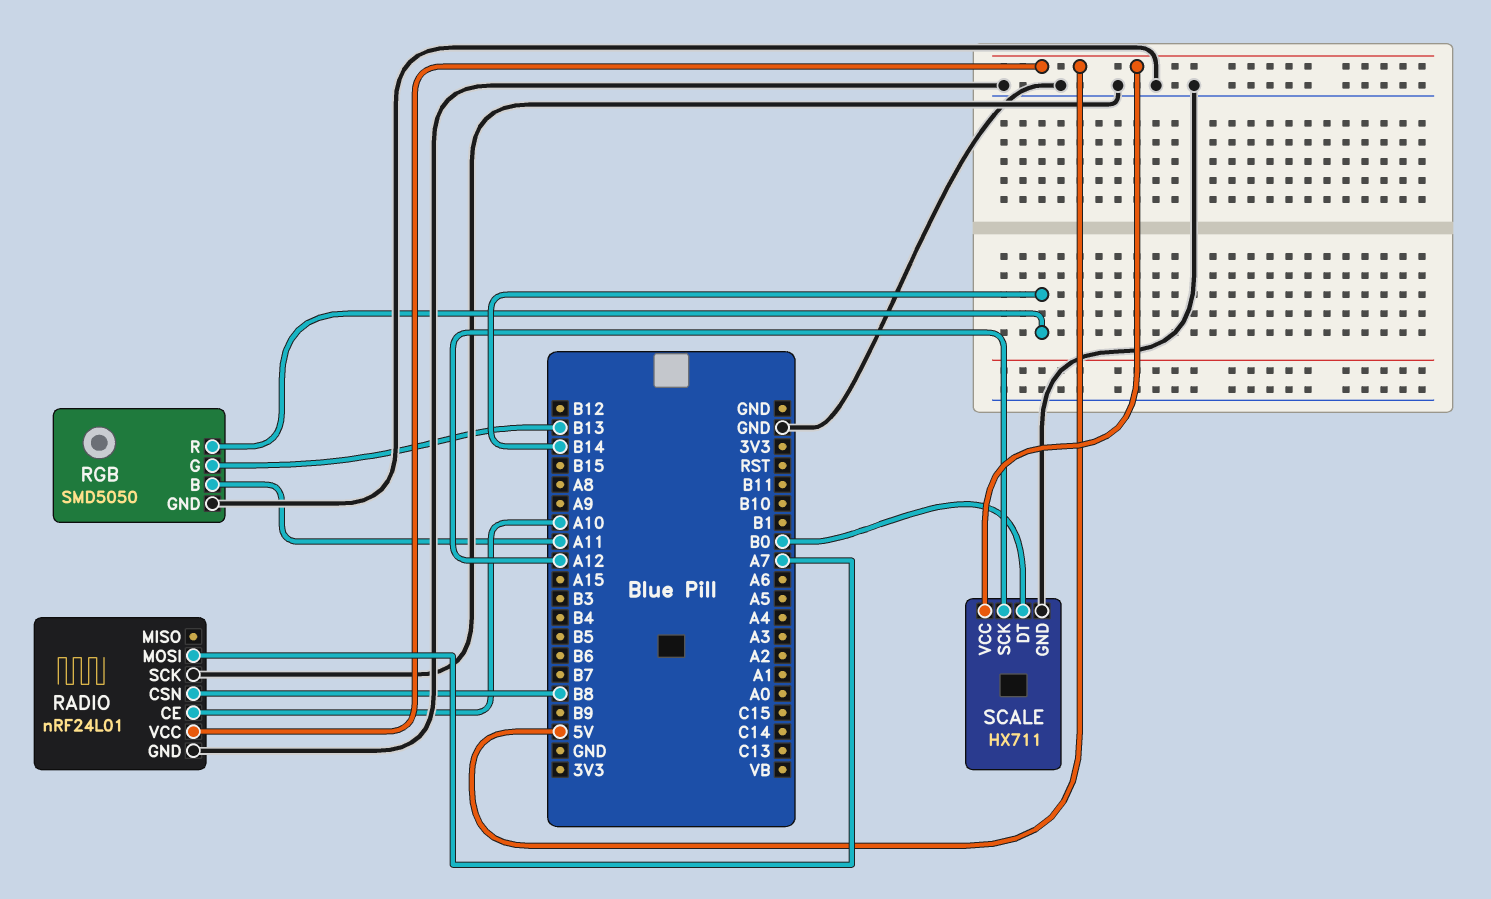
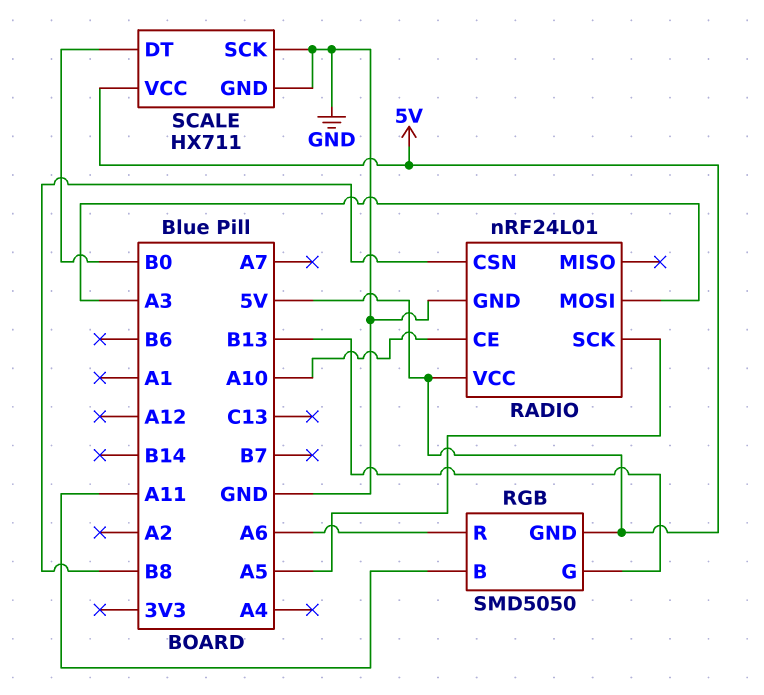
RADIO pin MOSI: A7 -> A3
RADIO pin SCK: GND -> A5
RGB pin GND: GND -> 5V
RGB pin R: B14 -> A6
SCALE pin SCK: A12 -> GND

